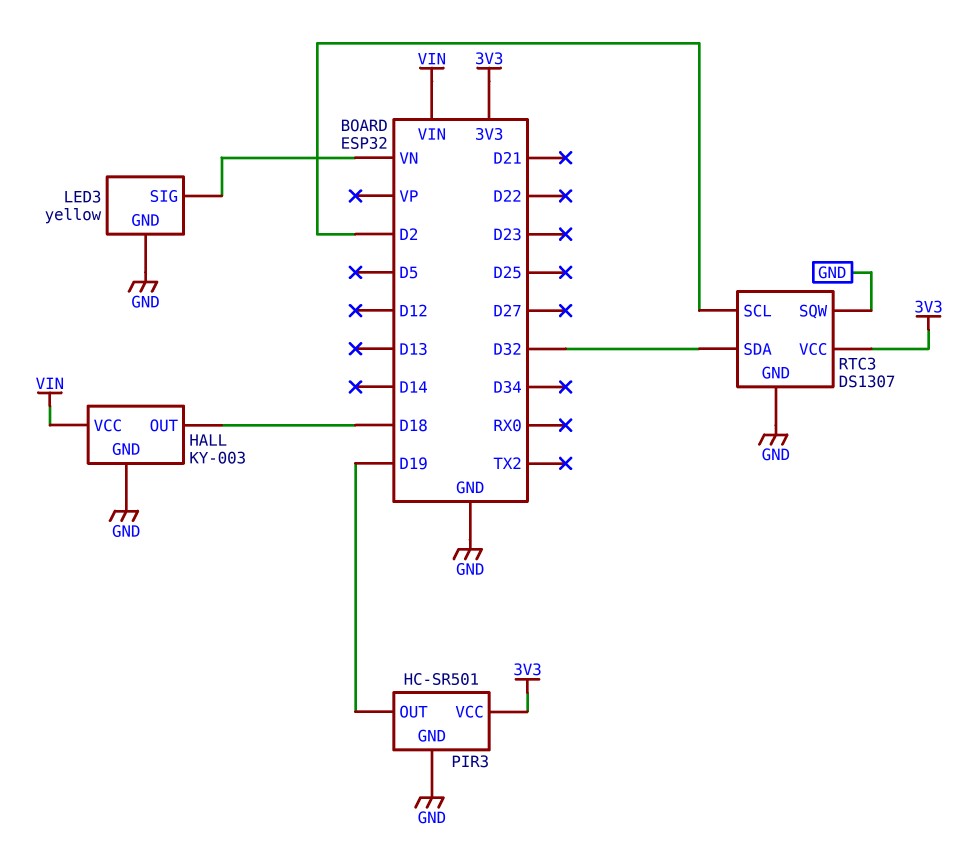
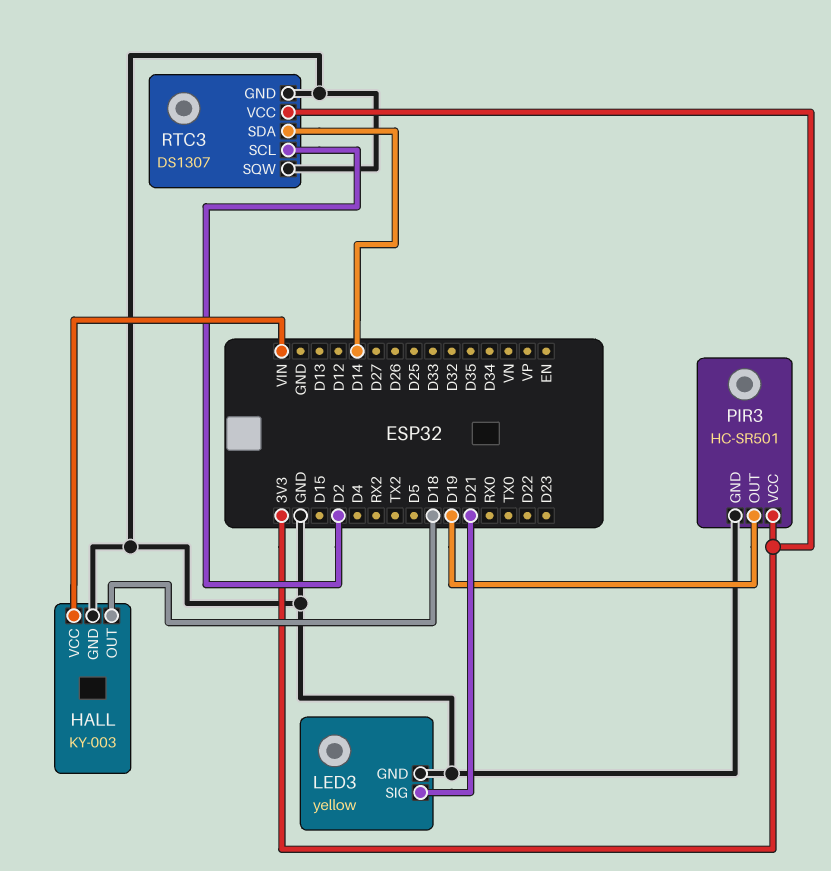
LED3 pin SIG: VN -> D21
RTC3 pin SDA: D32 -> D14

